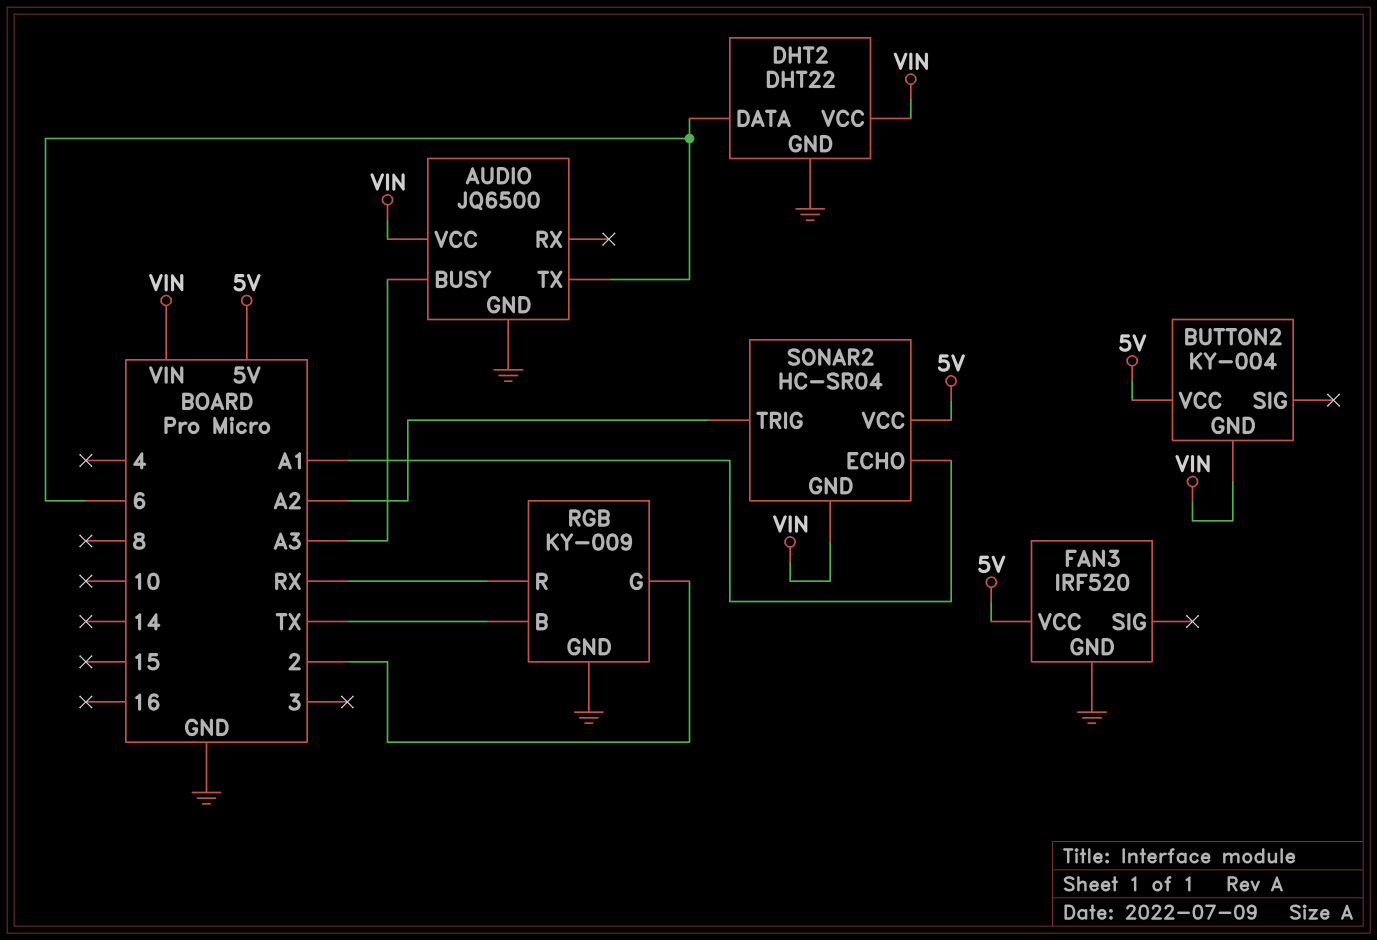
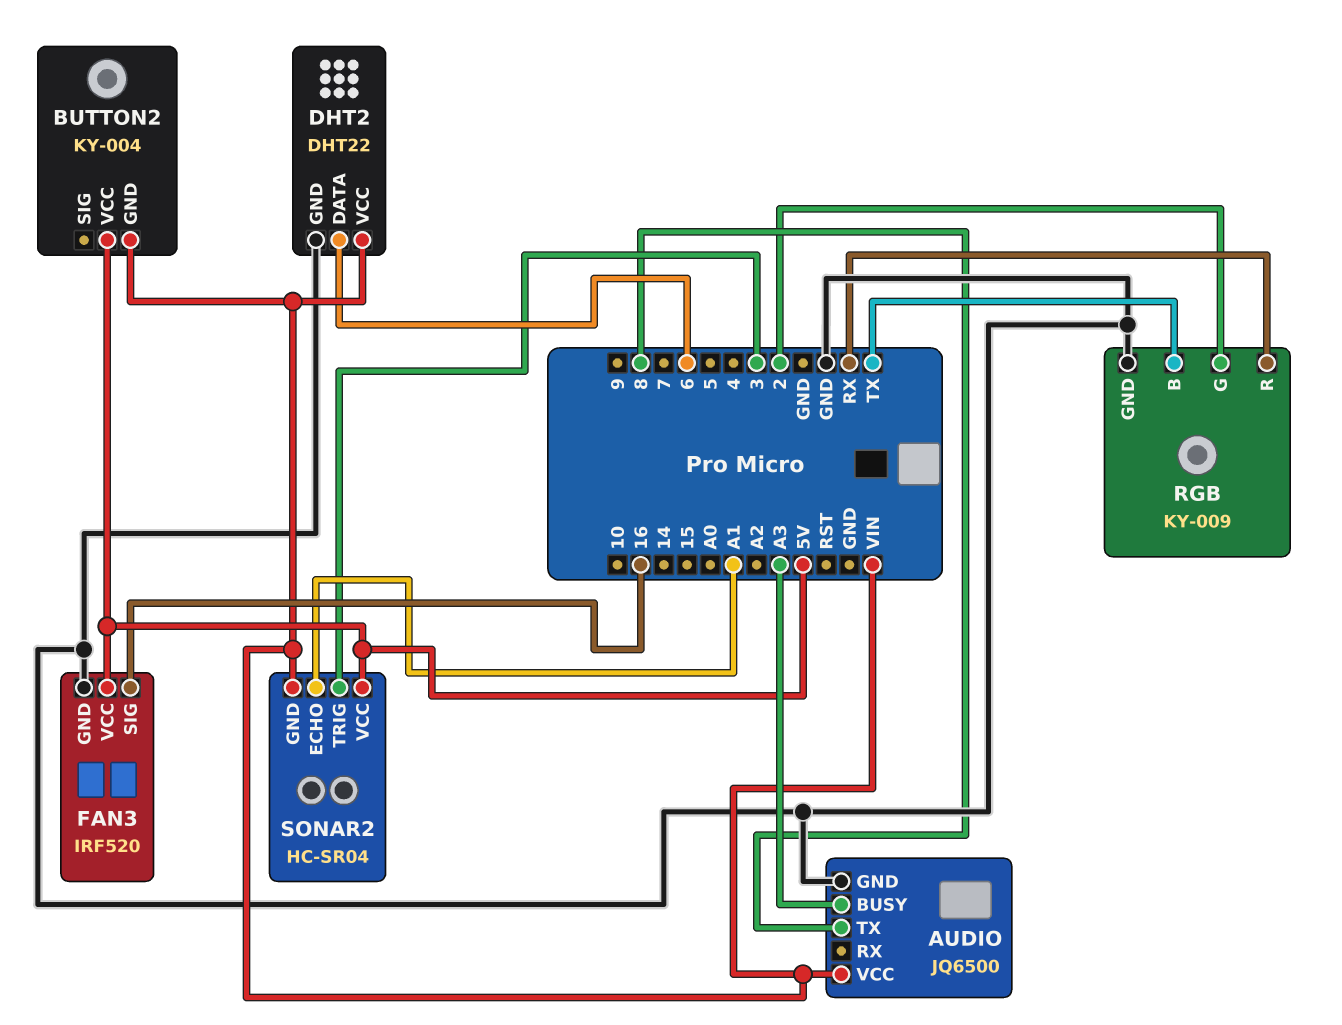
AUDIO pin TX: 6 -> 8
FAN3 pin SIG: none -> 16
SONAR2 pin TRIG: A2 -> 3

